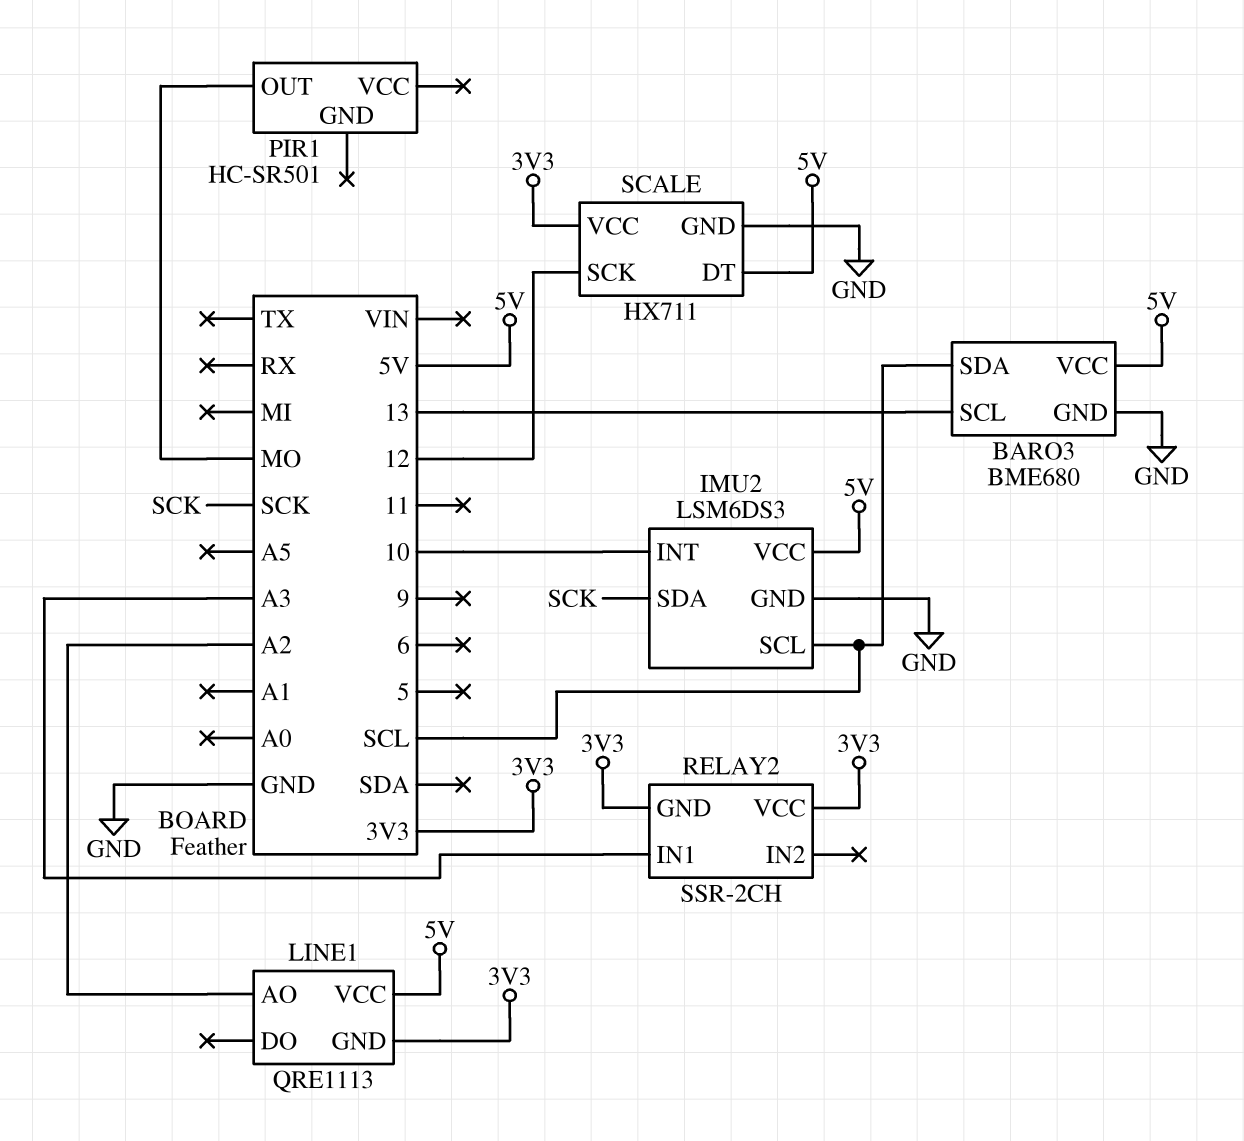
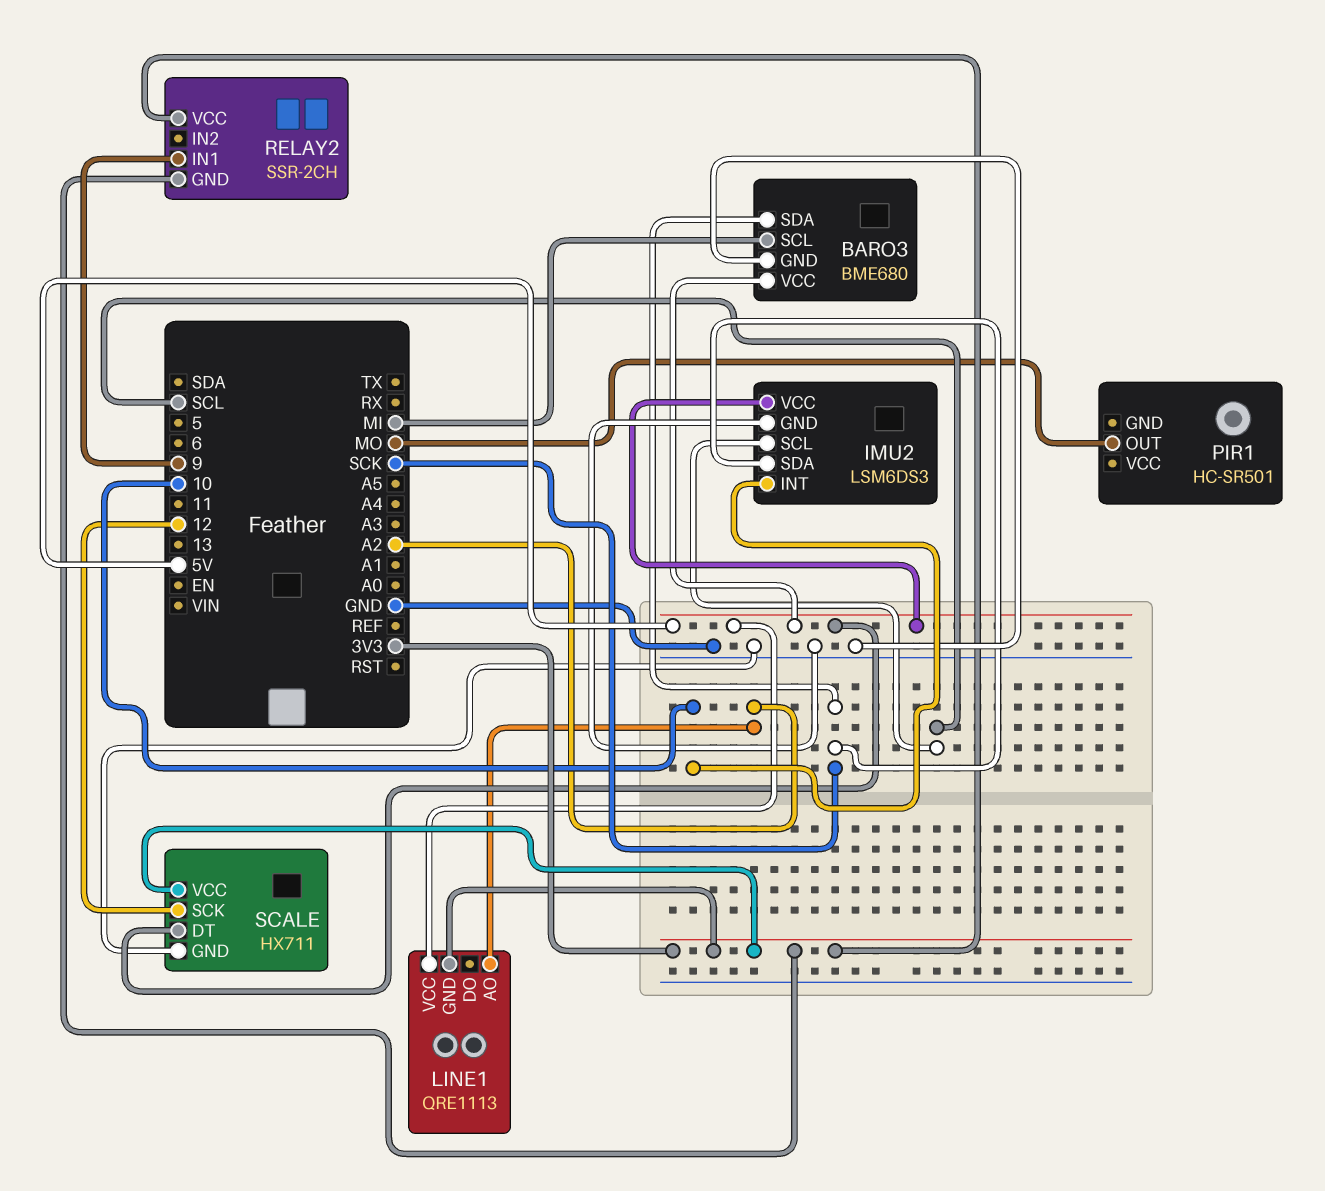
BARO3 pin SCL: 13 -> MI
BARO3 pin SDA: SCL -> SCK
RELAY2 pin IN1: A3 -> 9

